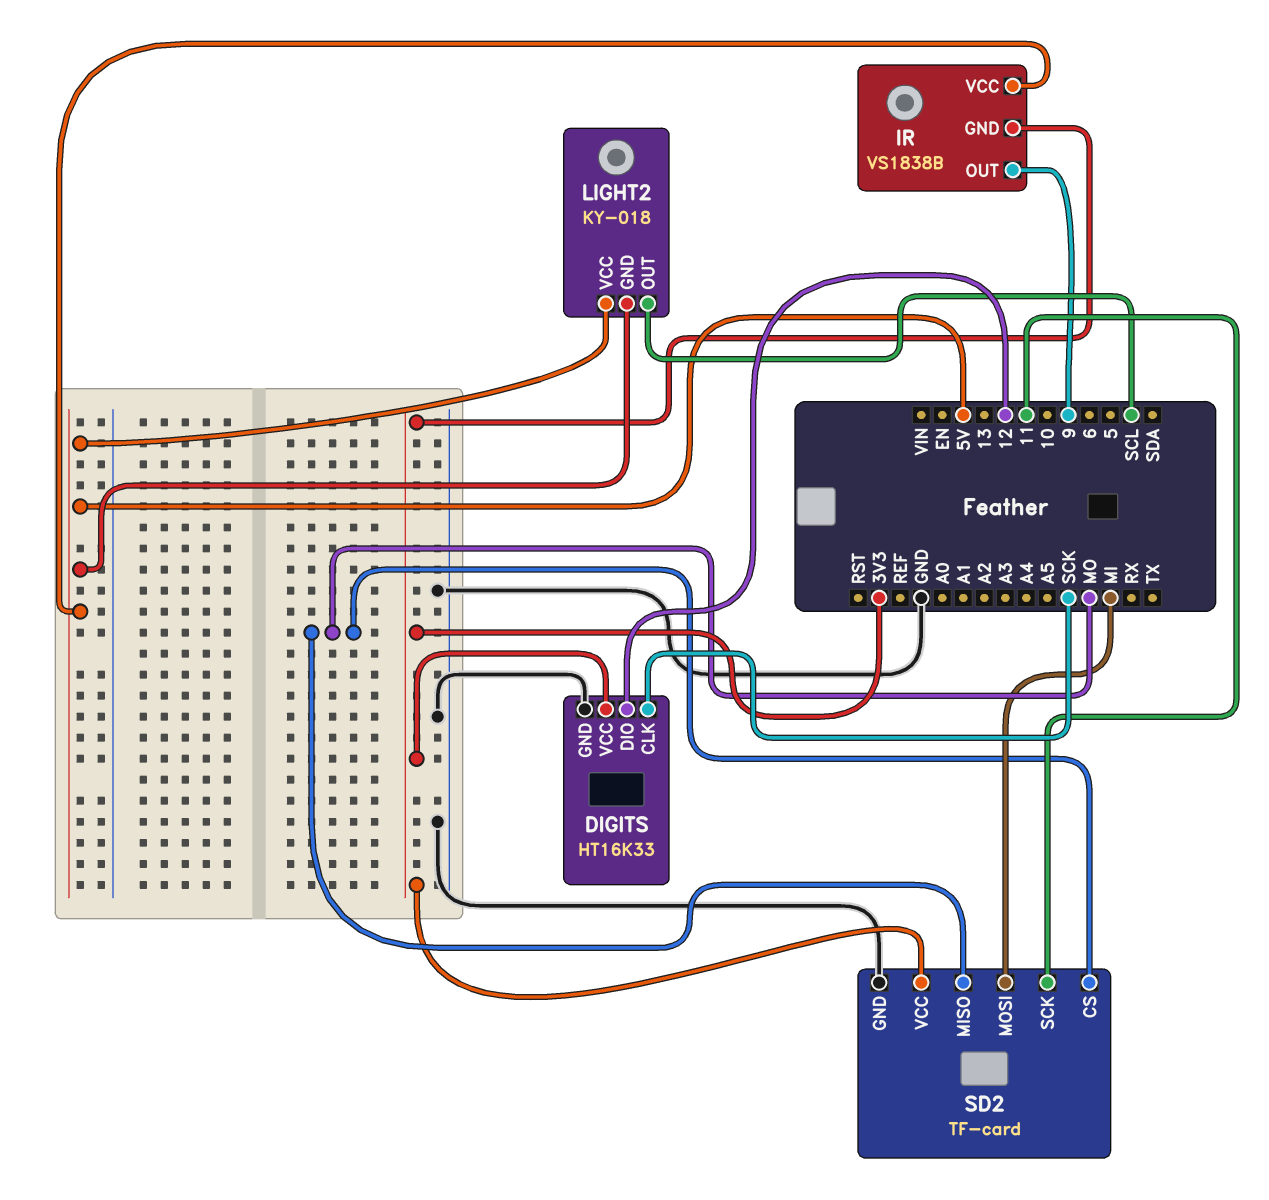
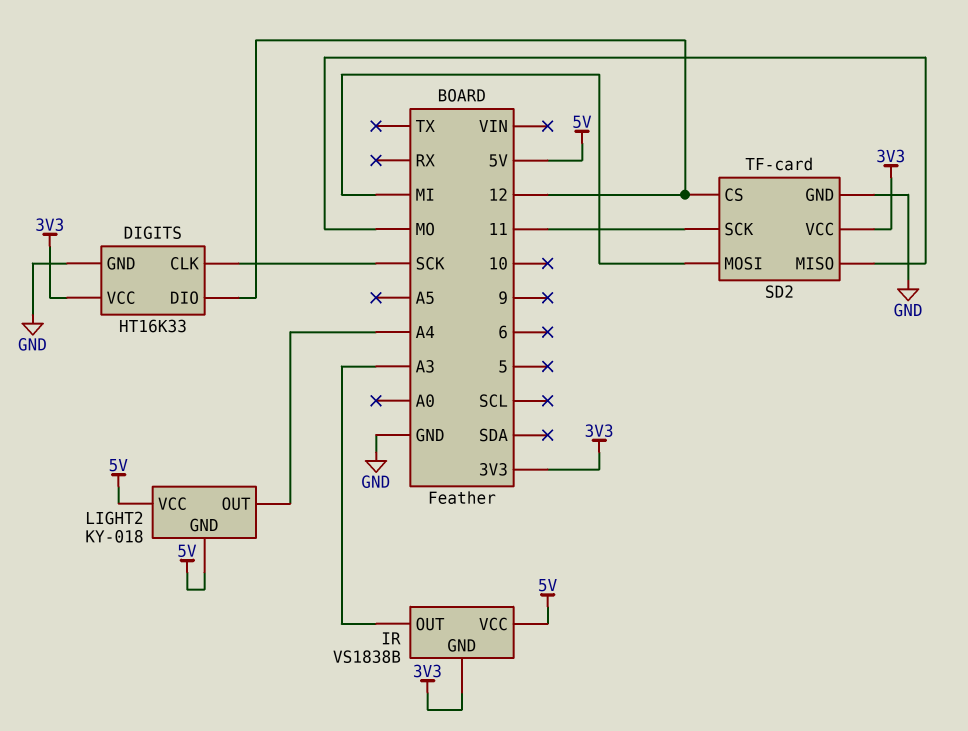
IR pin OUT: 9 -> A3
LIGHT2 pin OUT: SCL -> A4
SD2 pin CS: MO -> 12

